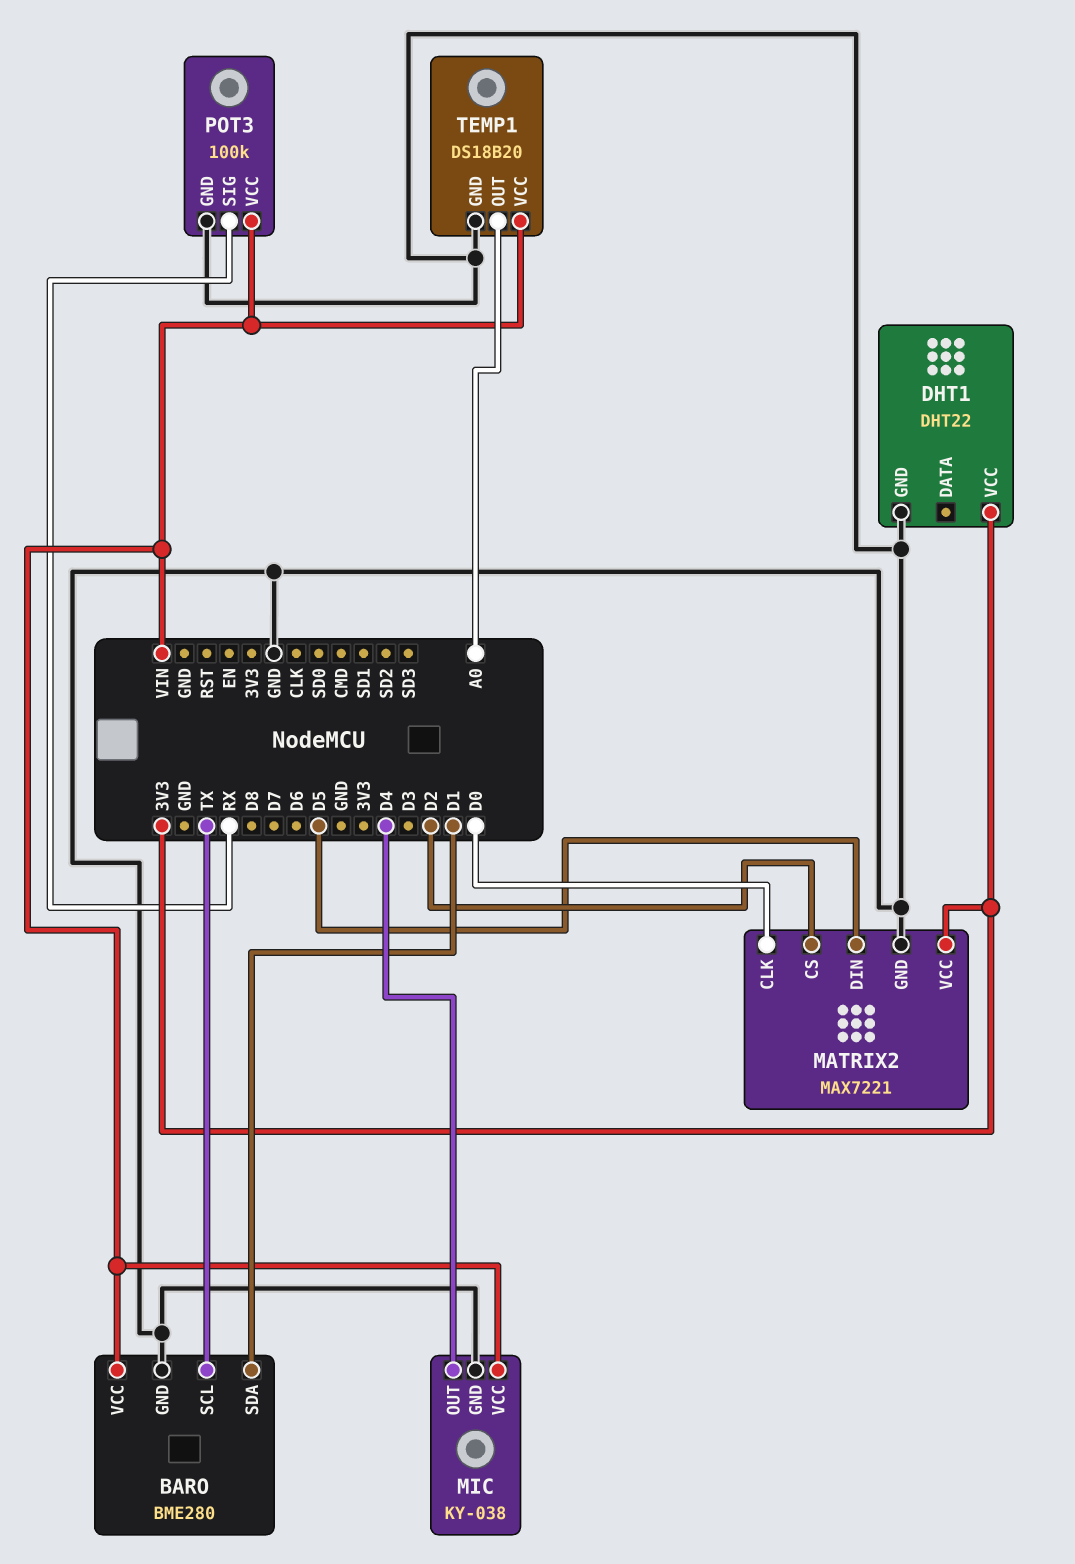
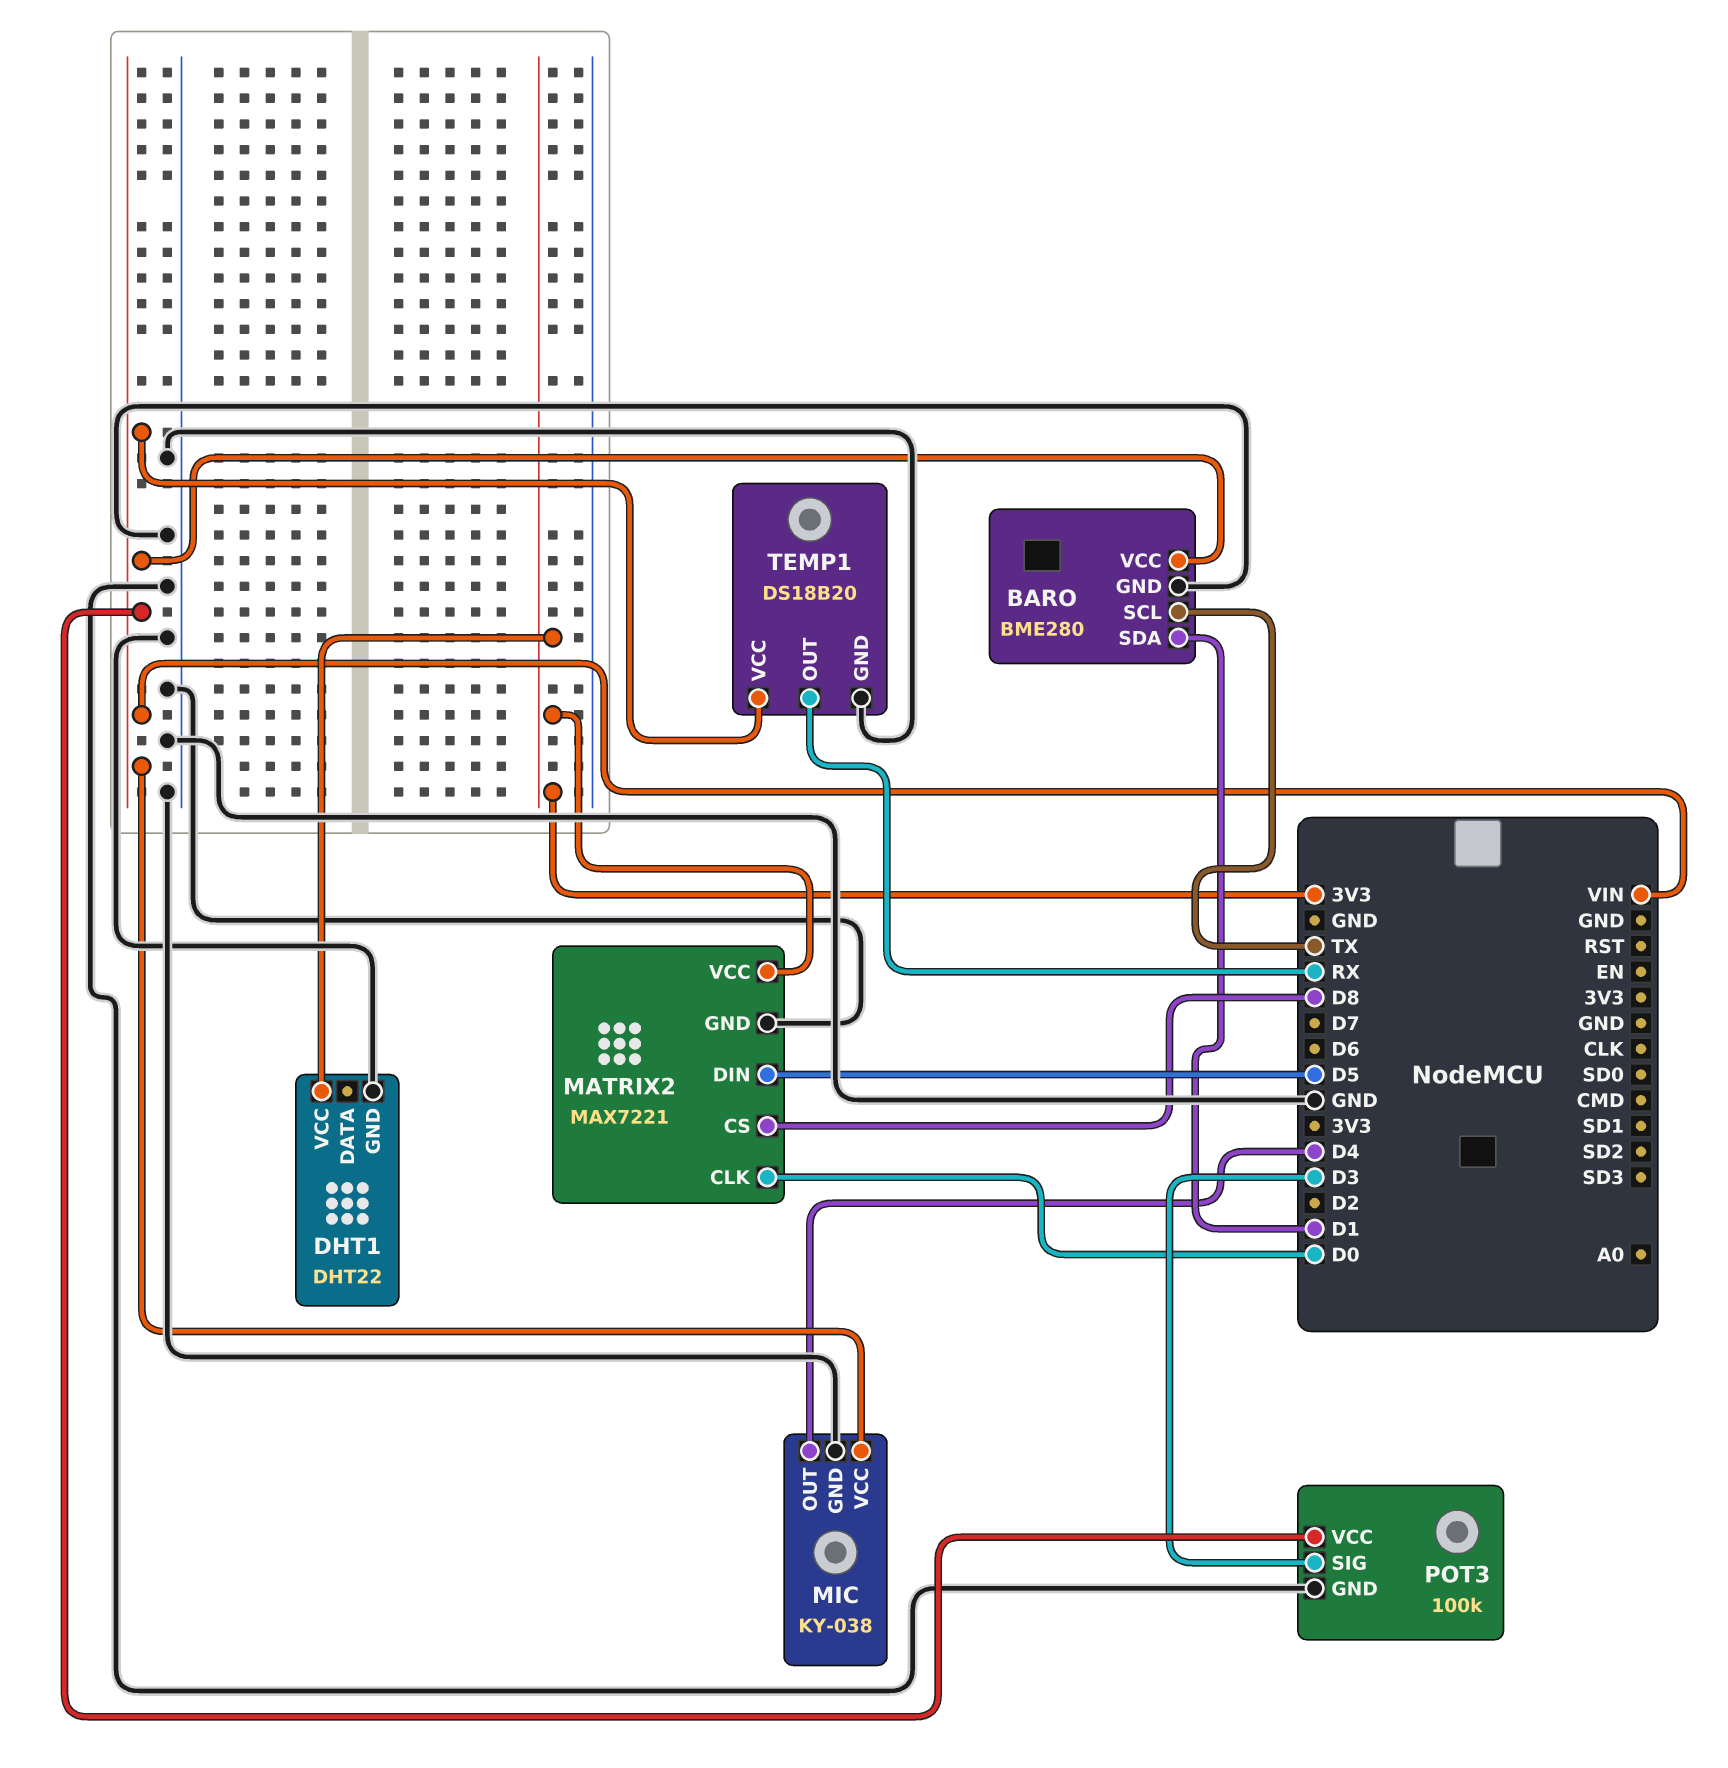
MATRIX2 pin CS: D2 -> D8
POT3 pin SIG: RX -> D3
TEMP1 pin OUT: A0 -> RX

